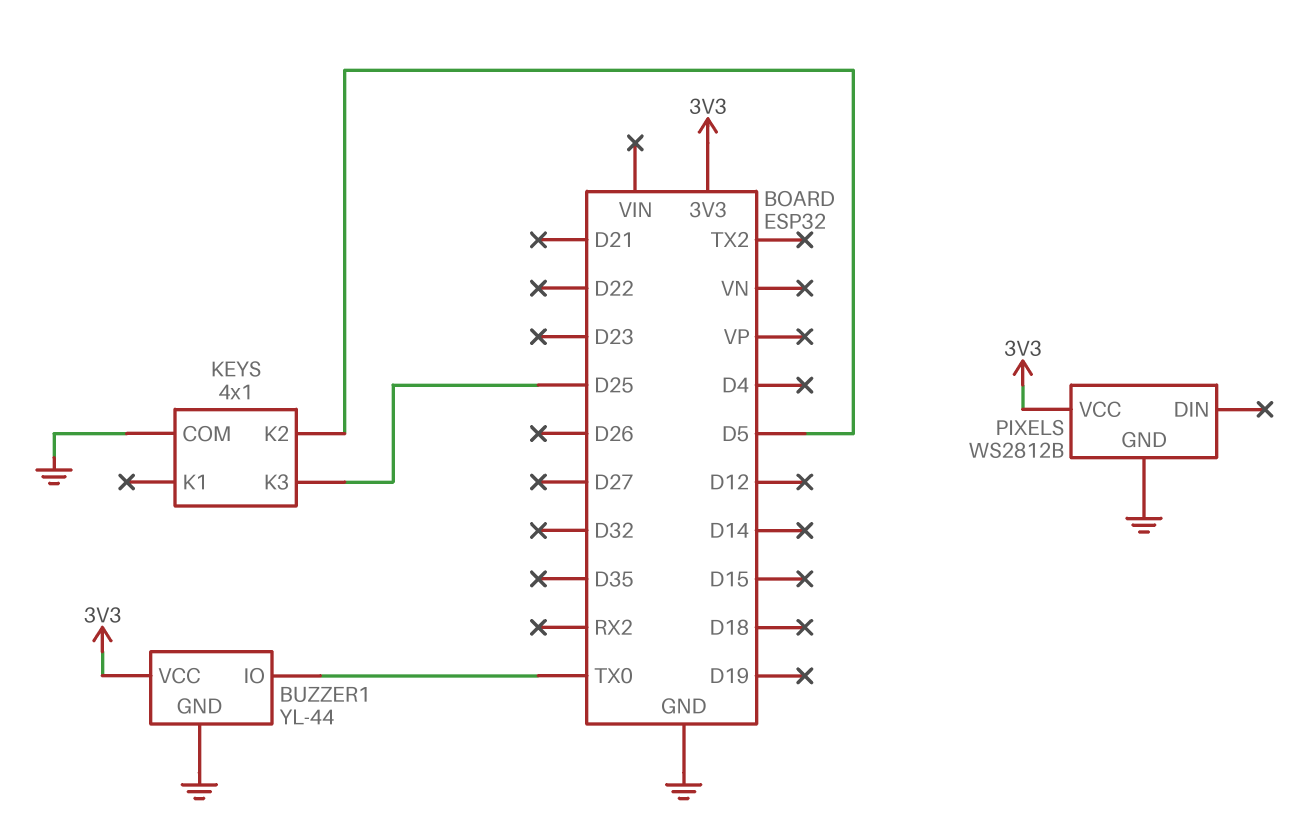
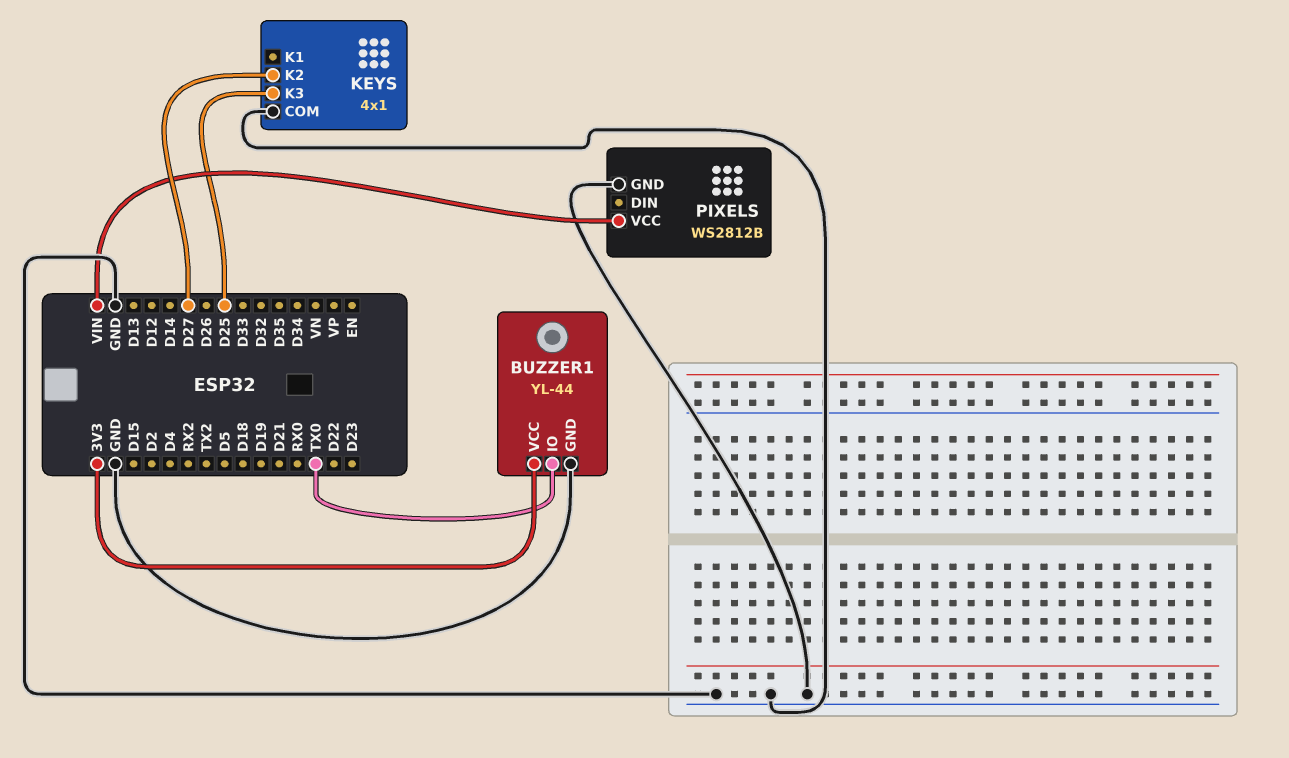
KEYS pin K2: D5 -> D27
PIXELS pin VCC: 3V3 -> VIN

